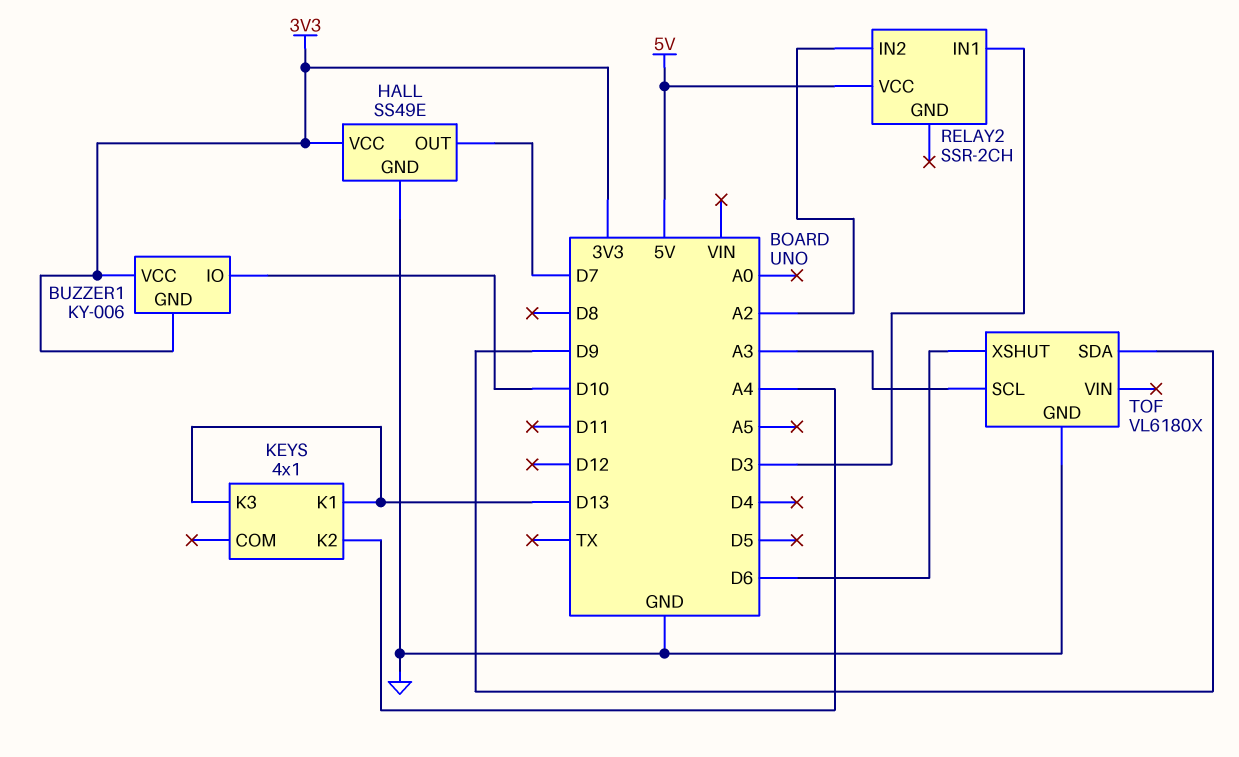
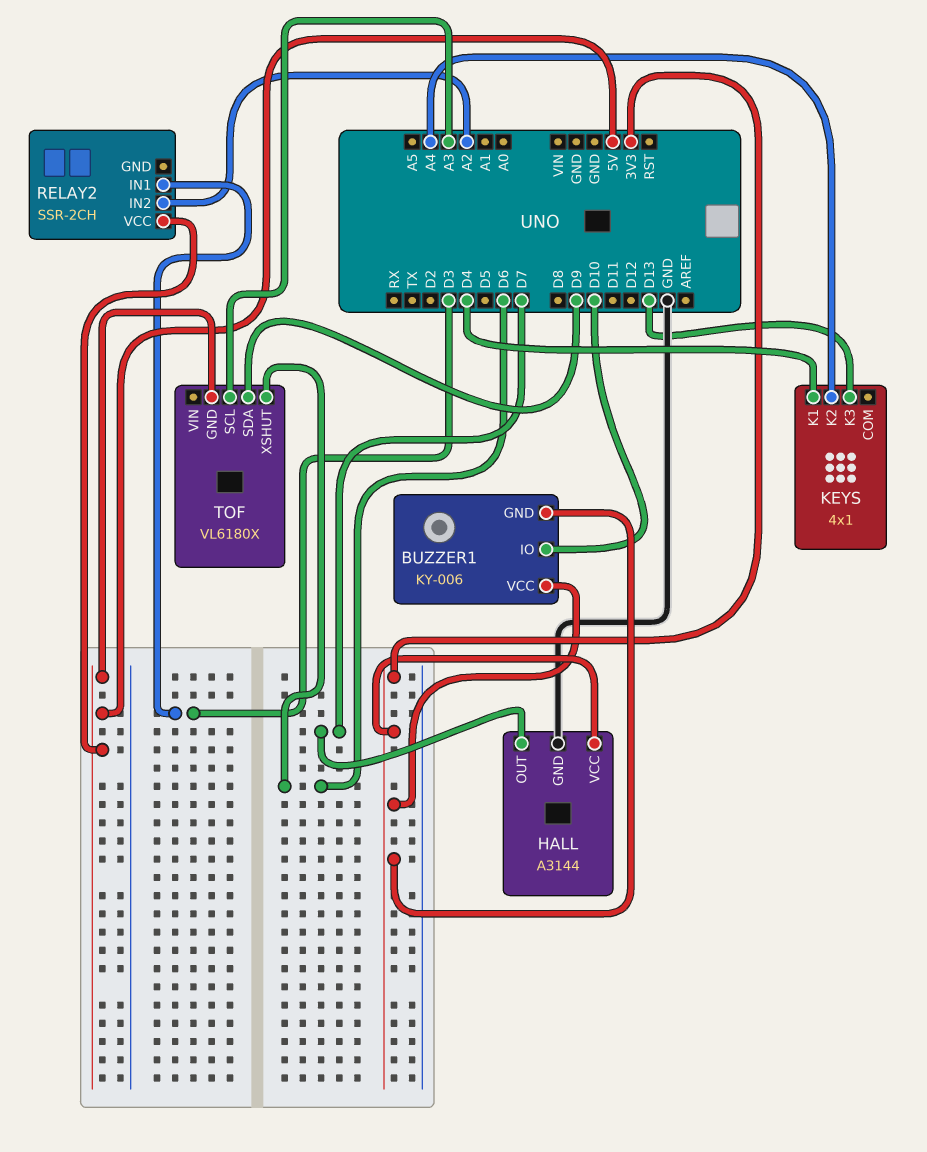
HALL: SS49E -> A3144
KEYS pin K1: D13 -> D4
TOF pin GND: GND -> 5V

